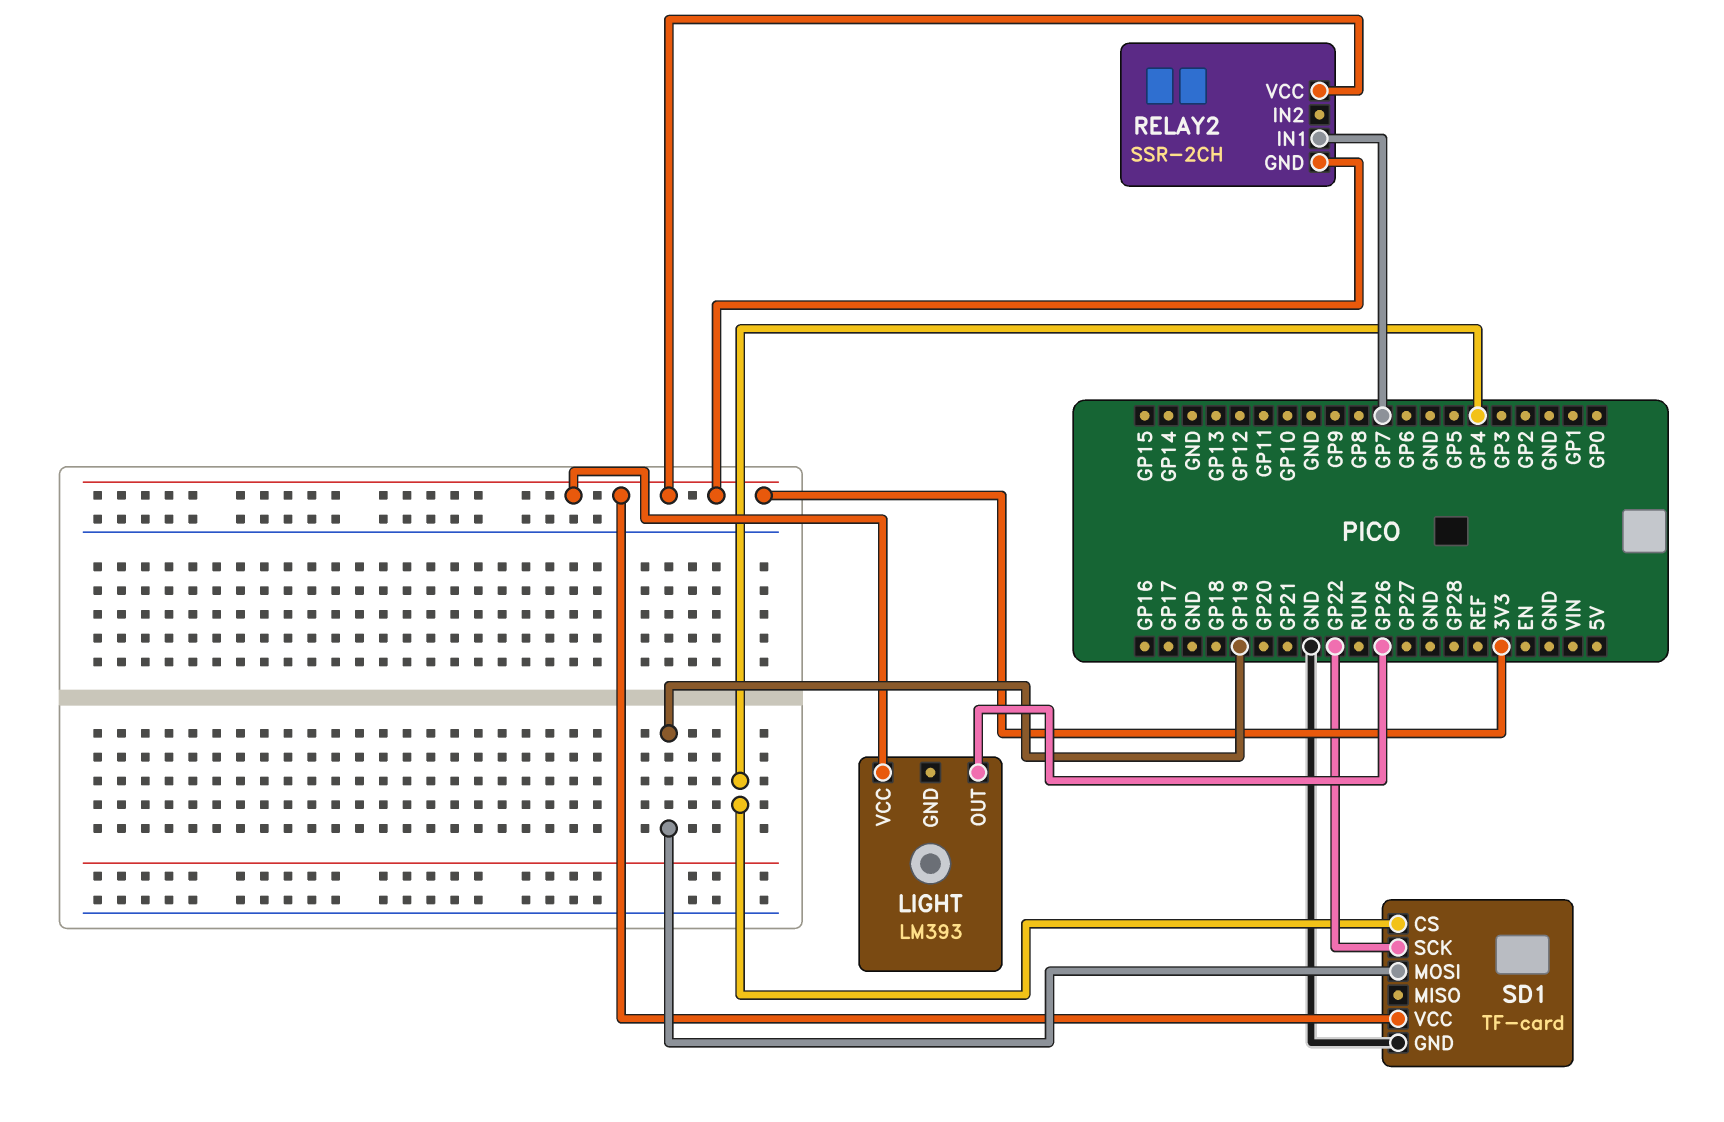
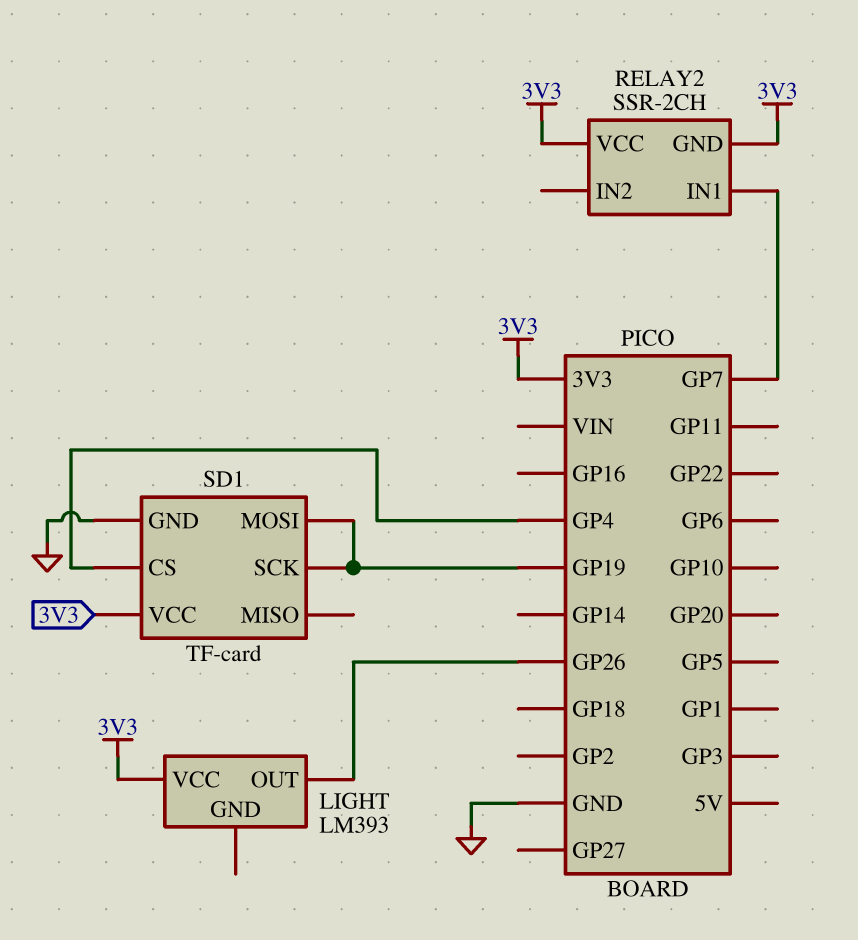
SD1 pin SCK: GP22 -> GP19

